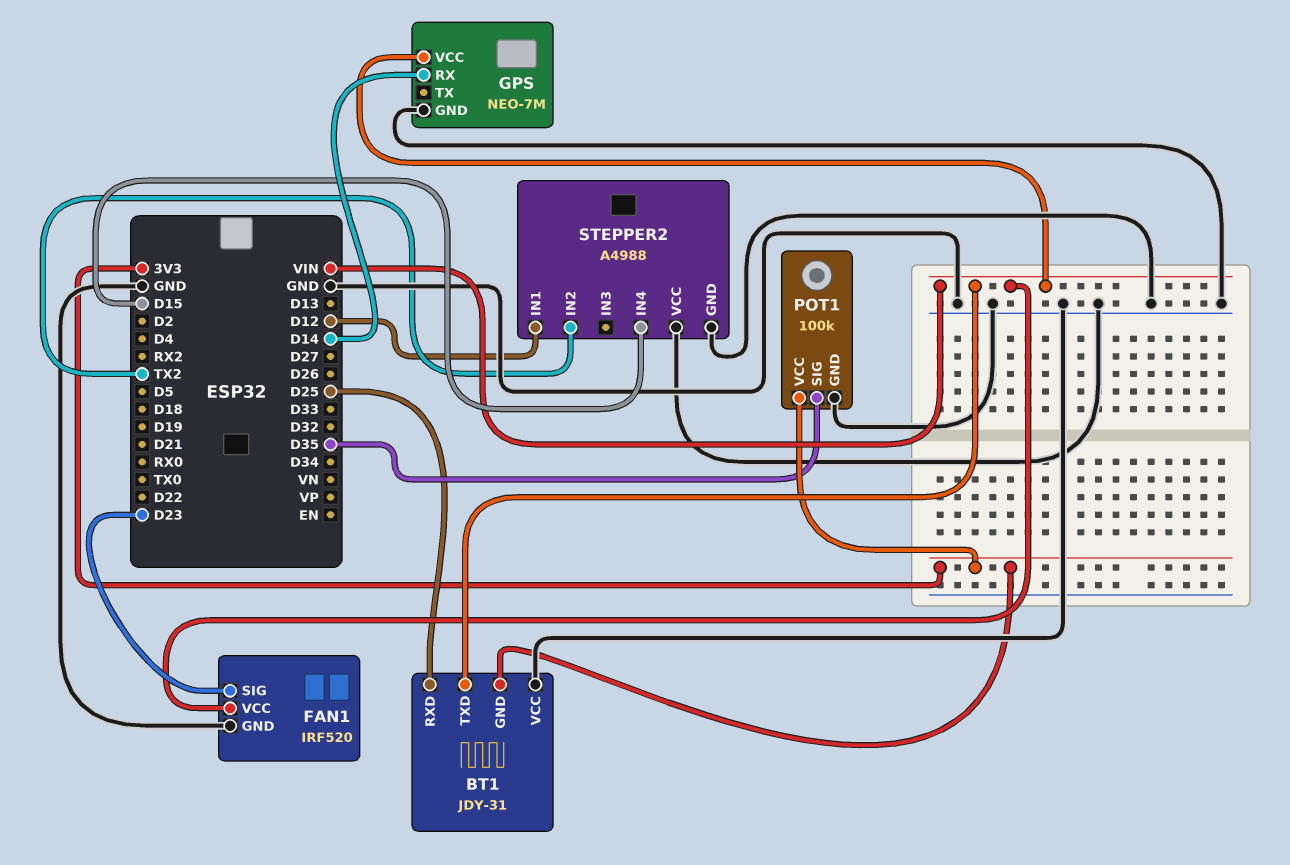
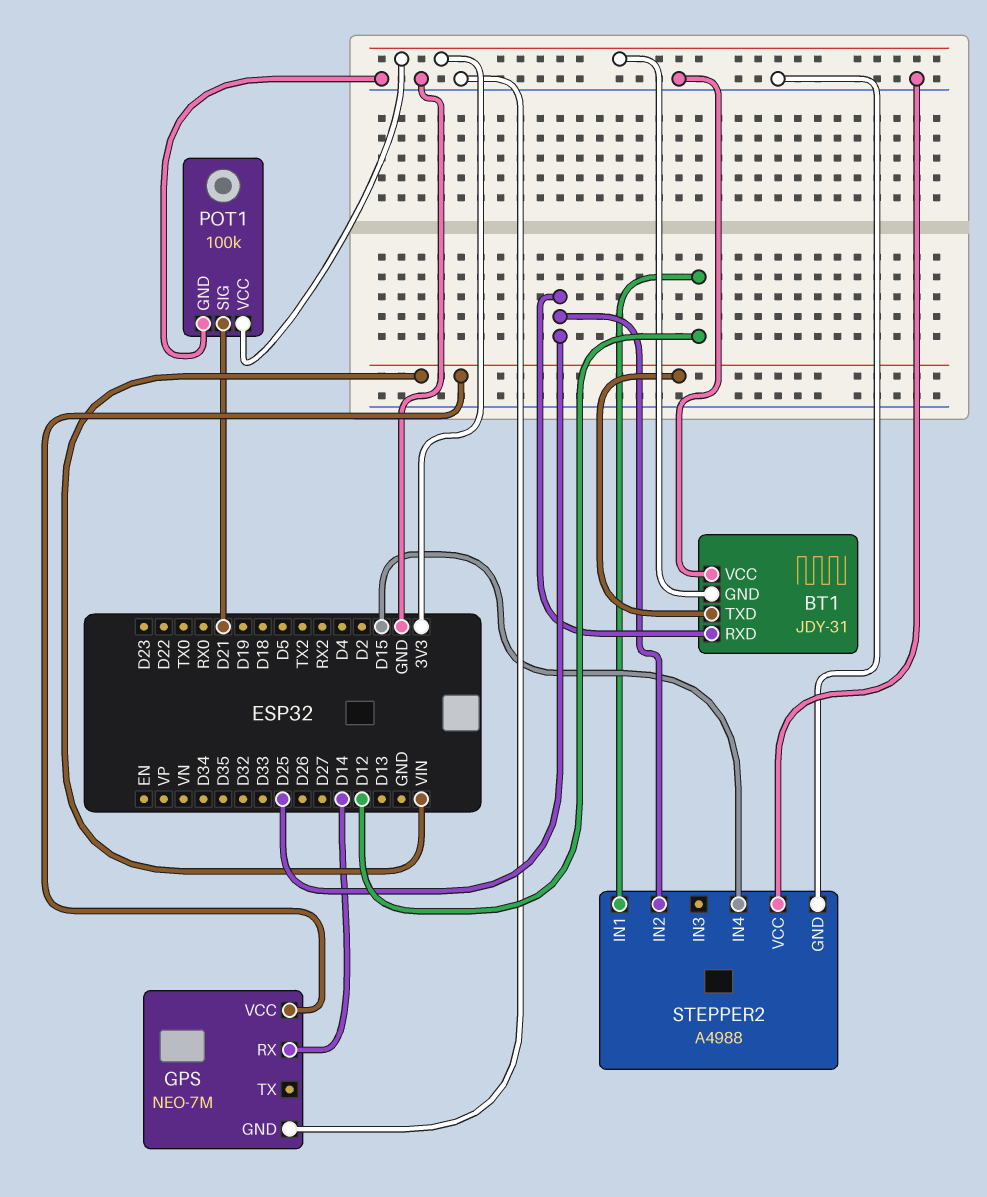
FAN1: IRF520 -> none
FAN1 pin GND: GND -> none
FAN1 pin SIG: D23 -> none
FAN1 pin VCC: VIN -> none
POT1 pin SIG: D35 -> D21
STEPPER2 pin IN2: TX2 -> D25

